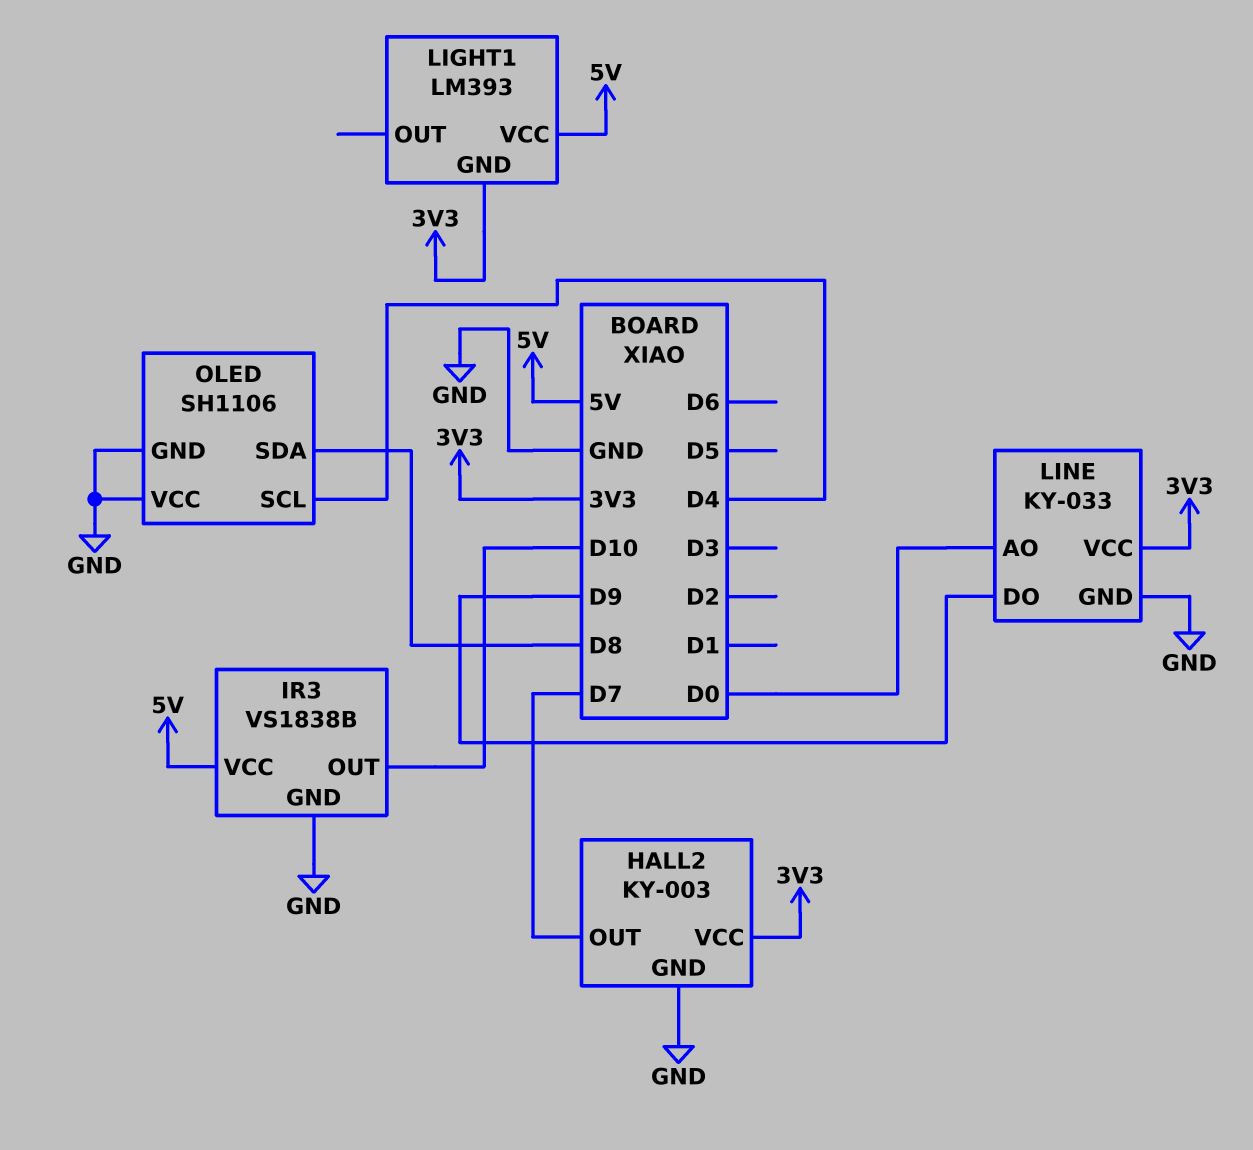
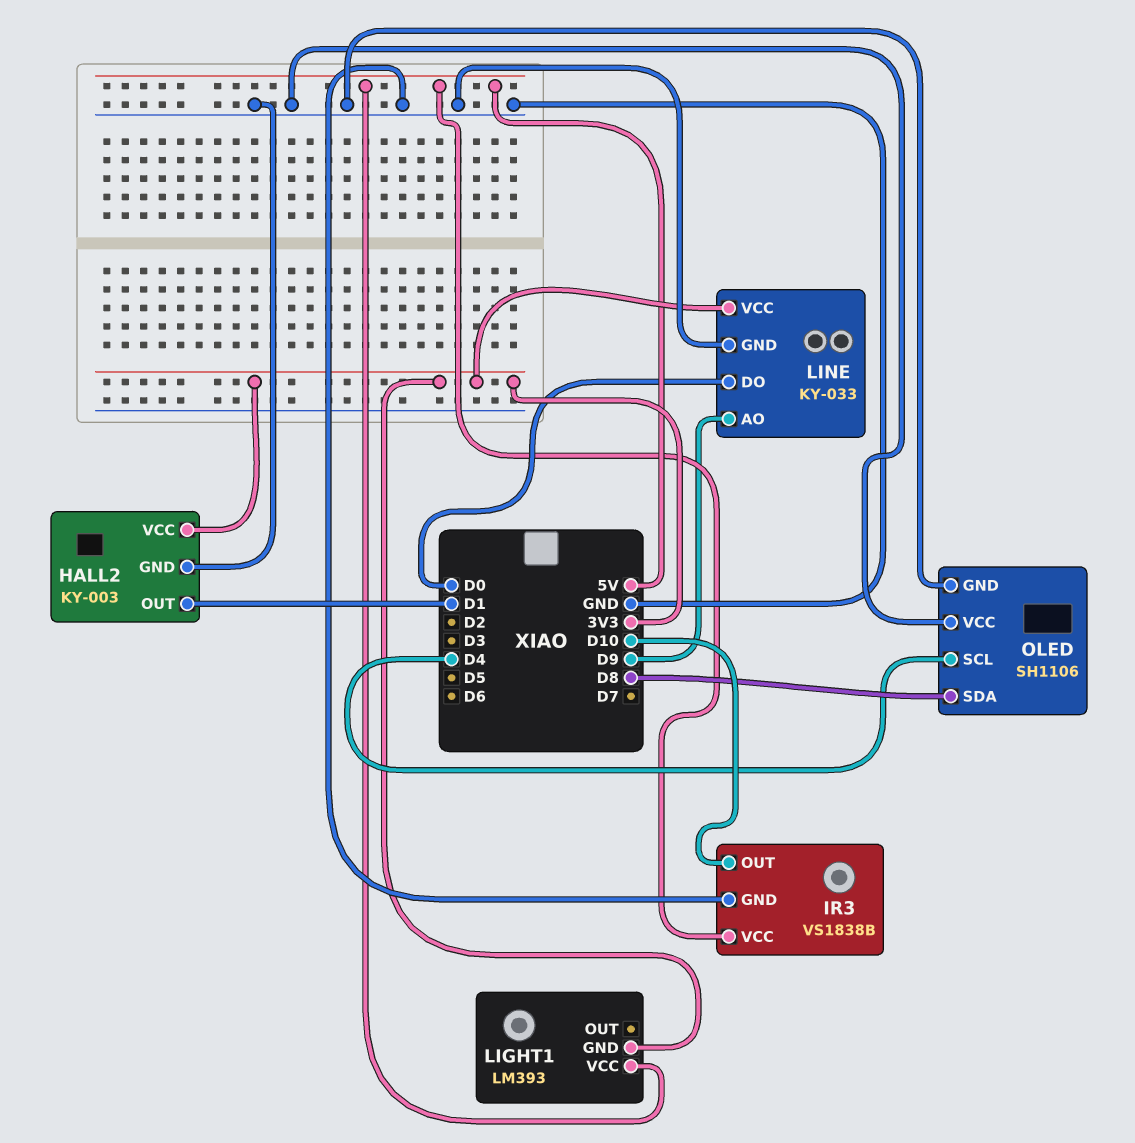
HALL2 pin OUT: D7 -> D1
LINE pin AO: D0 -> D9
LINE pin DO: D9 -> D0

